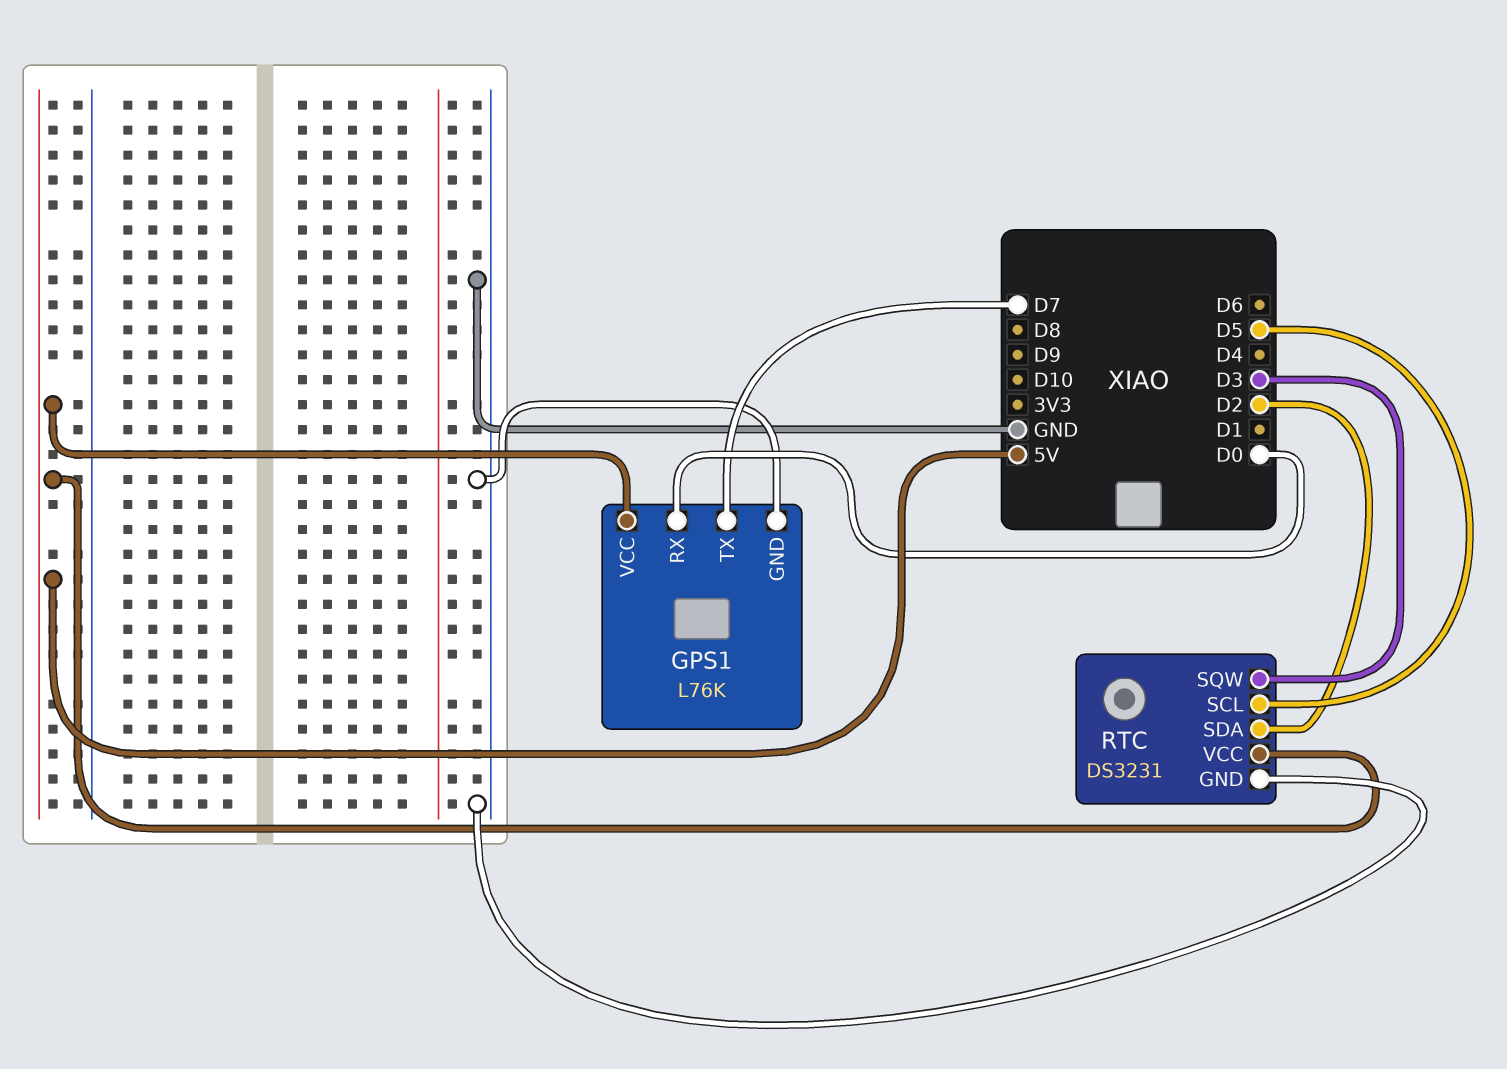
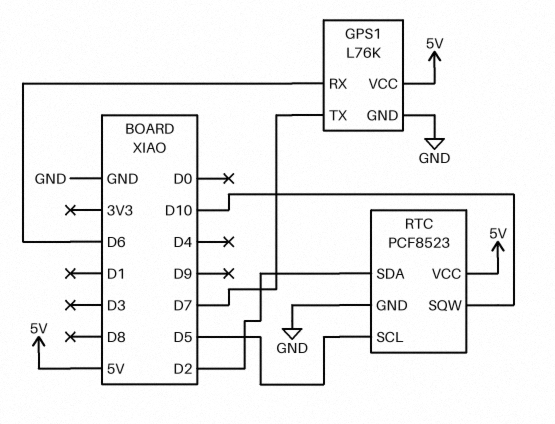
GPS1 pin RX: D0 -> D6
RTC: DS3231 -> PCF8523
RTC pin SQW: D3 -> D10

